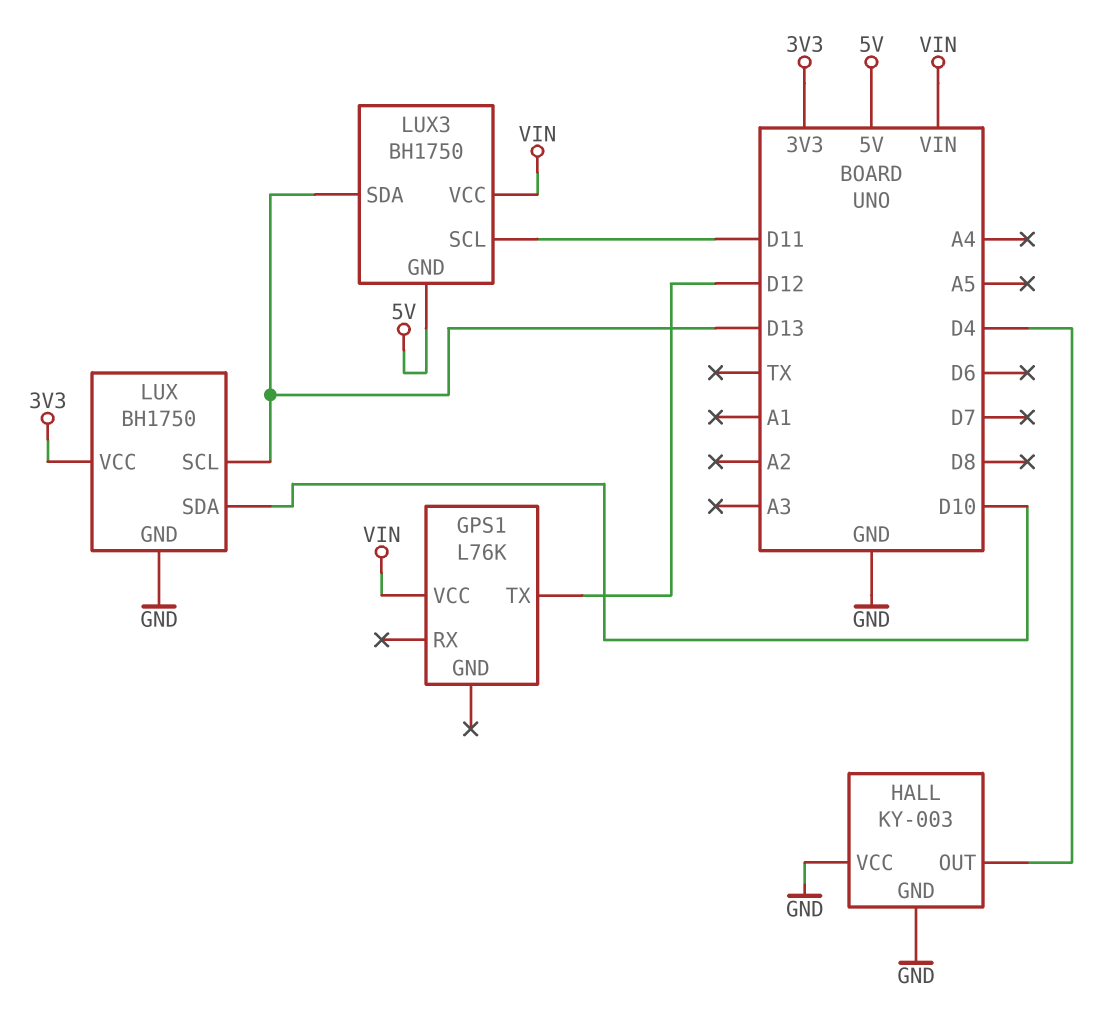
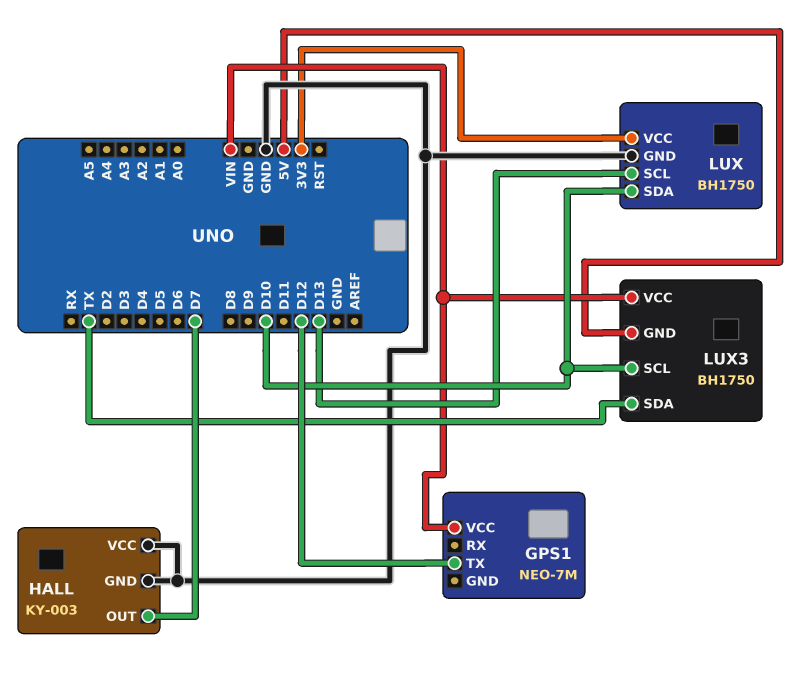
GPS1: L76K -> NEO-7M
HALL pin OUT: D4 -> D7
LUX3 pin SCL: D11 -> D10
LUX3 pin SDA: D13 -> TX

